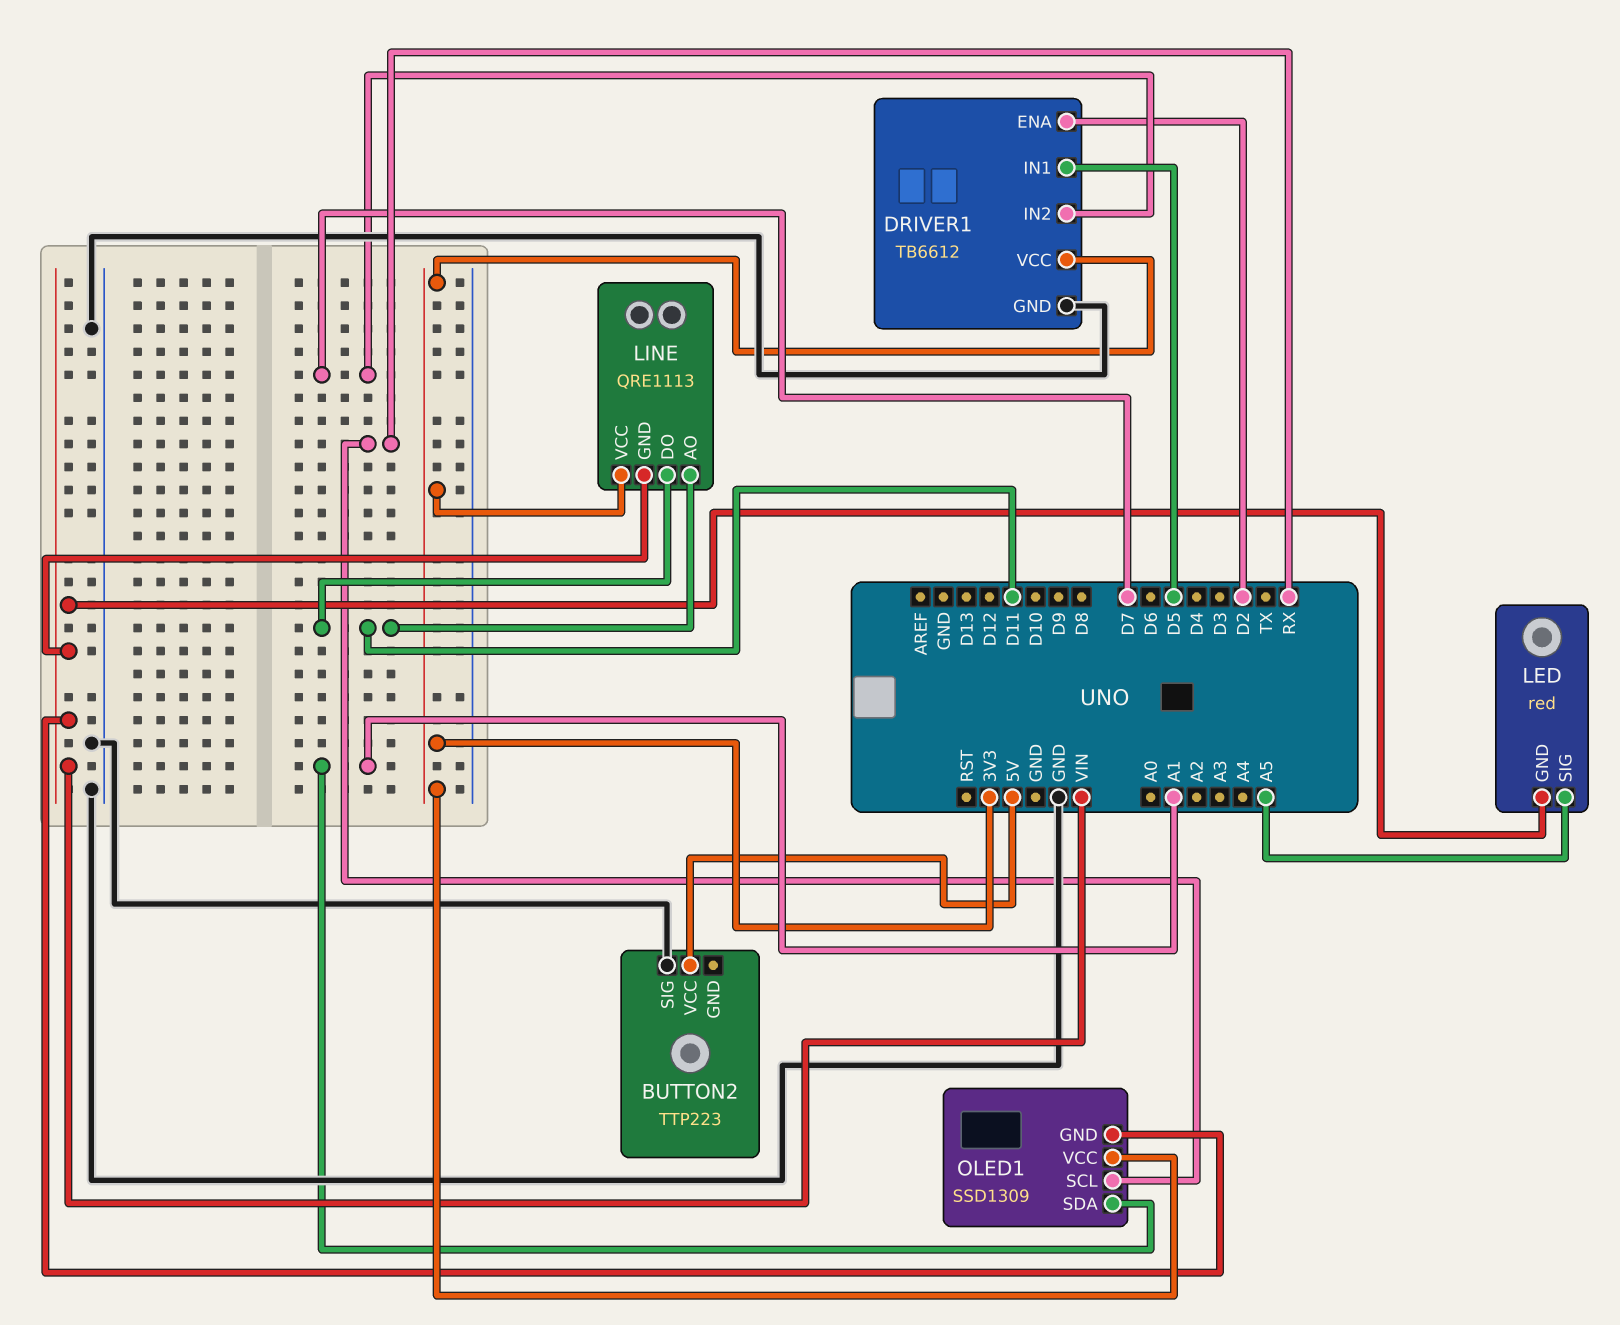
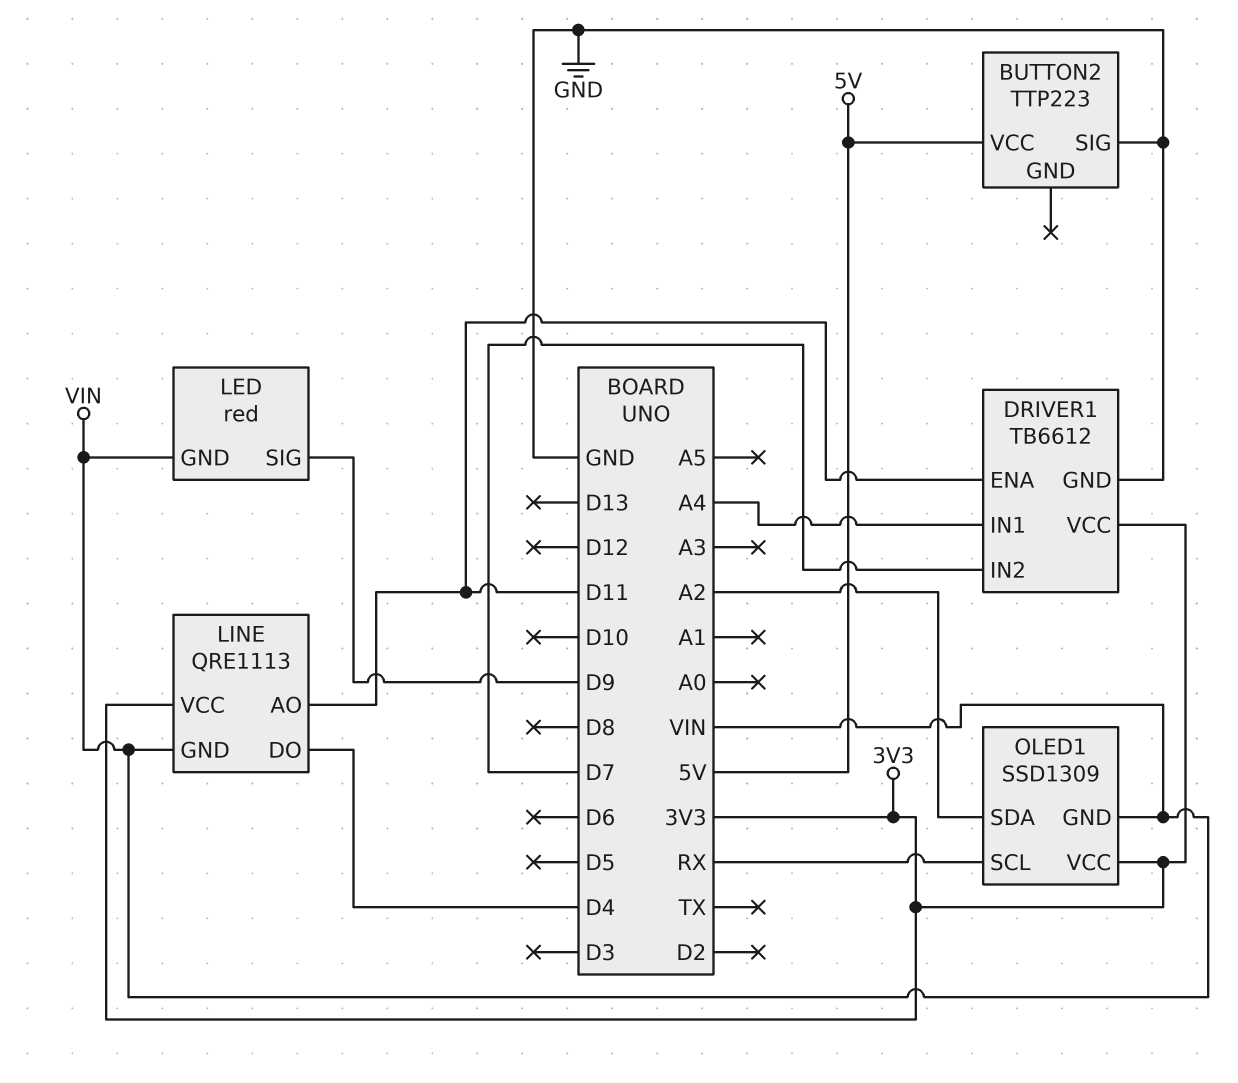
DRIVER1 pin ENA: D2 -> D11
DRIVER1 pin IN1: D5 -> A4
LED pin SIG: A5 -> D9
LINE pin DO: D11 -> D4
OLED1 pin SDA: A1 -> A2

